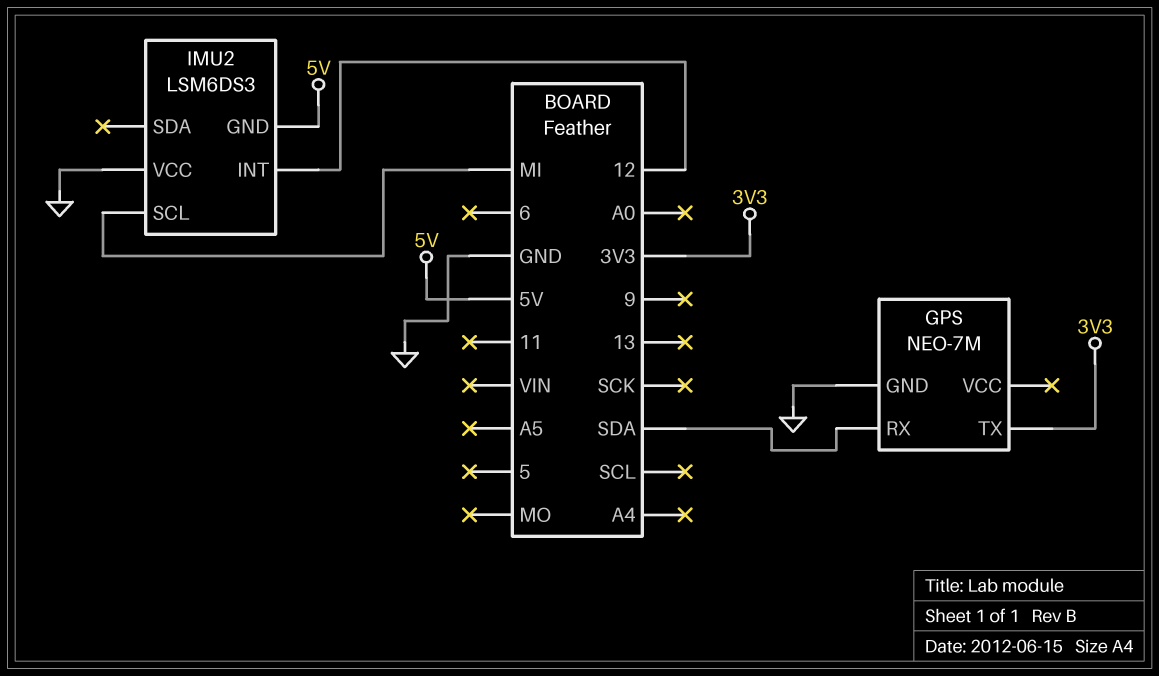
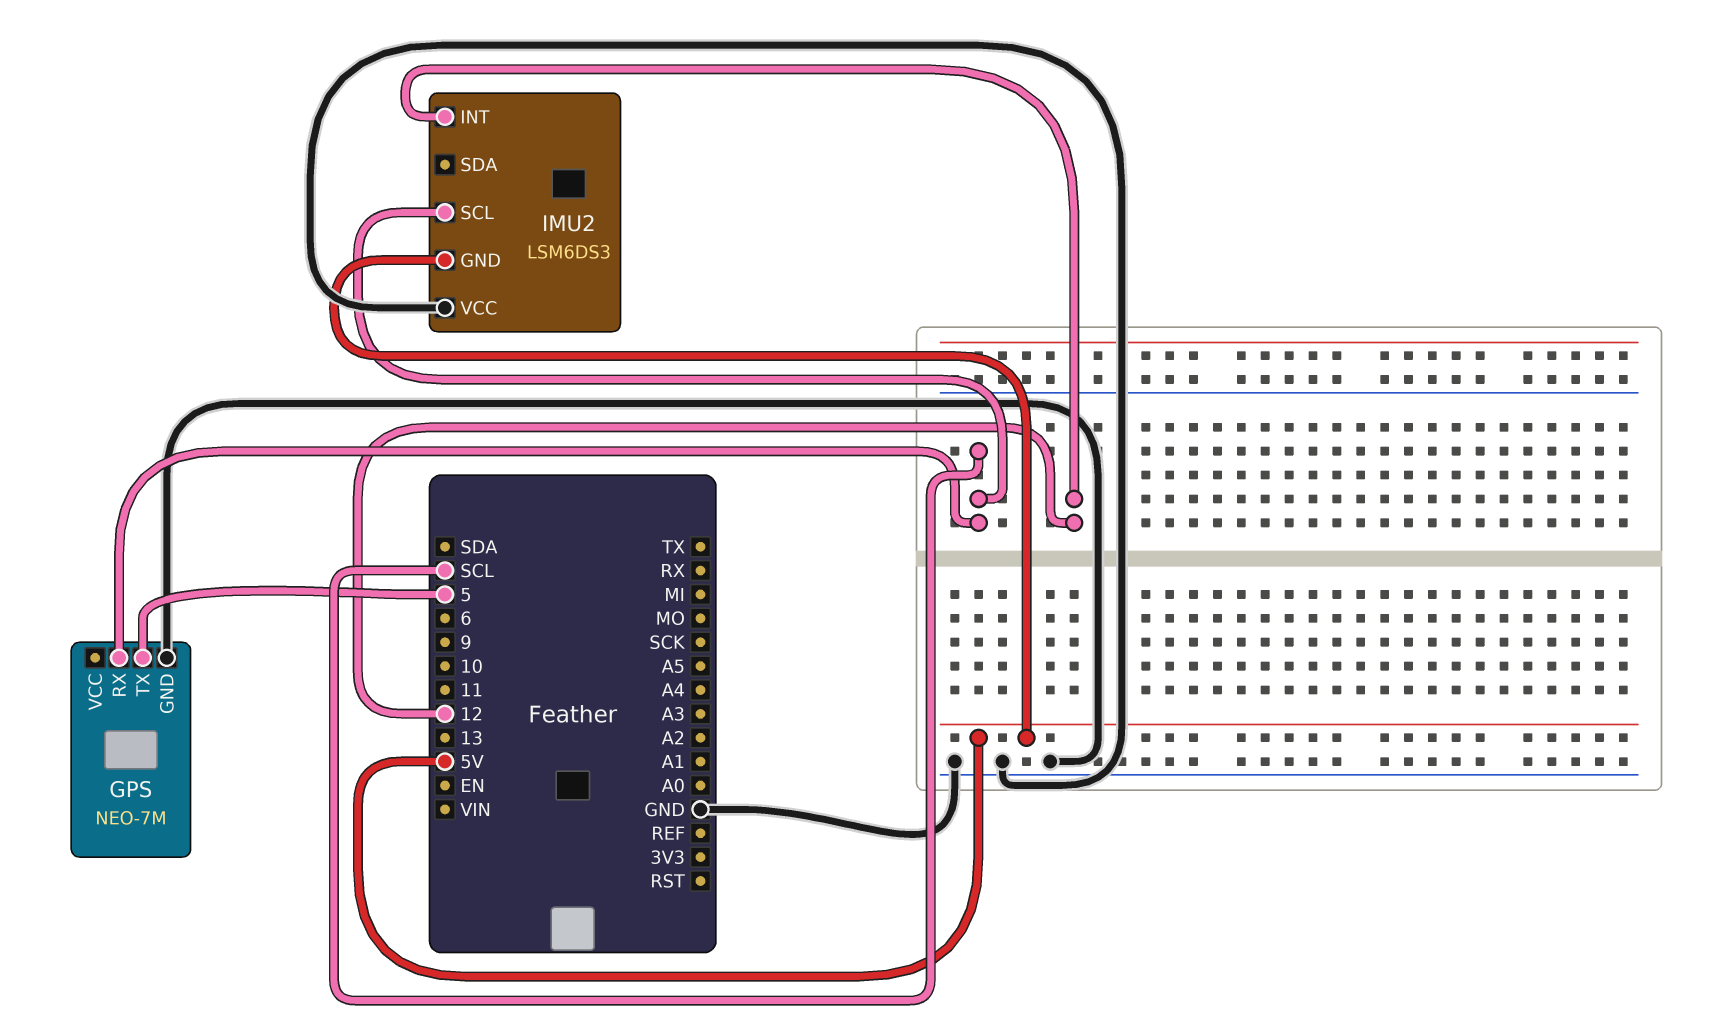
GPS pin RX: SDA -> SCL
GPS pin TX: 3V3 -> 5
IMU2 pin SCL: MI -> SCL

